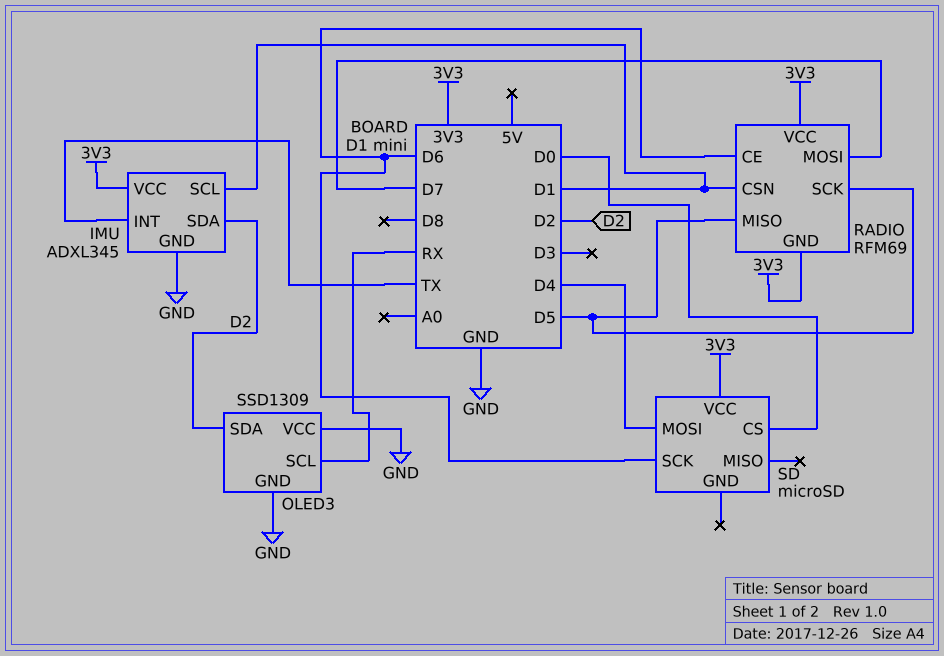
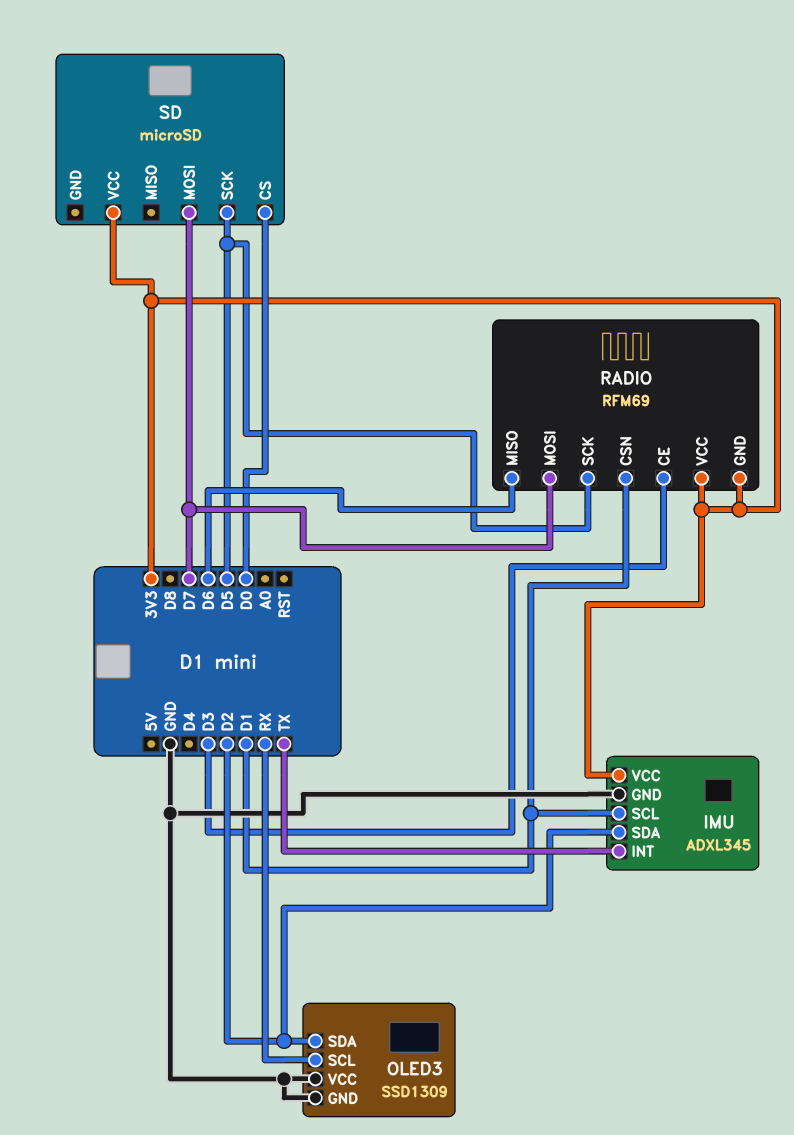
RADIO pin CE: D6 -> D3
RADIO pin MISO: D5 -> D6
SD pin MOSI: D4 -> D7
SD pin SCK: D6 -> D5

